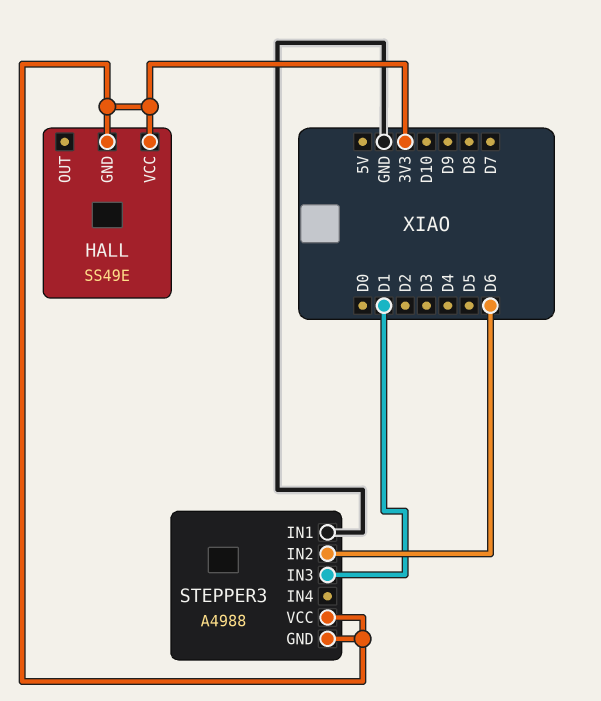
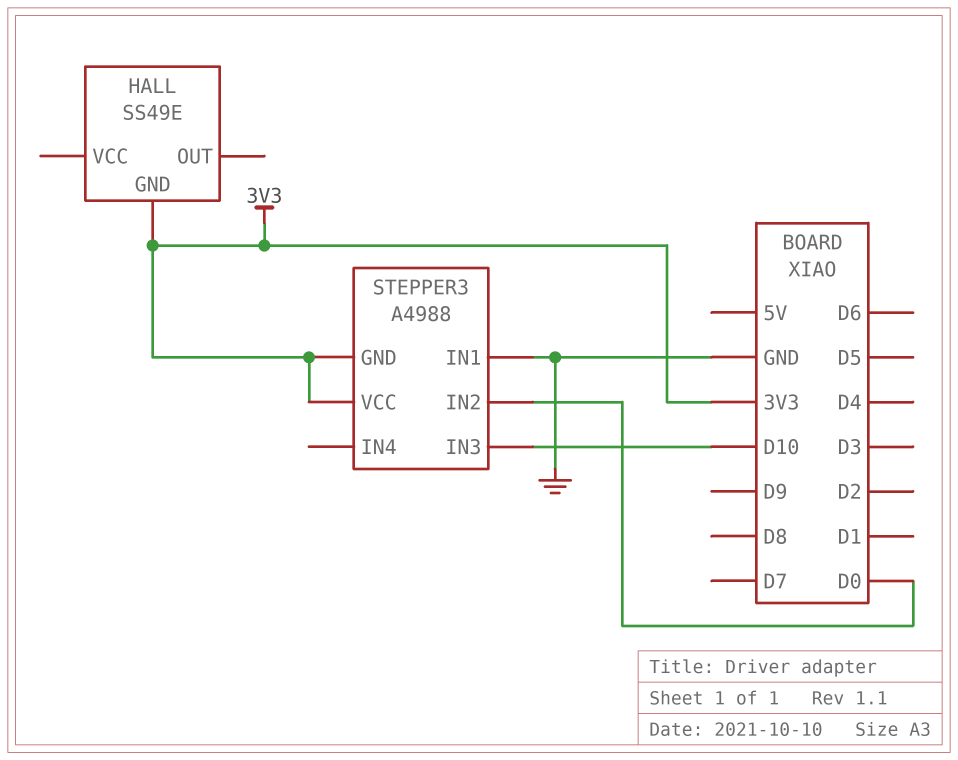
HALL pin VCC: 3V3 -> none
STEPPER3 pin IN2: D6 -> D0
STEPPER3 pin IN3: D1 -> D10

